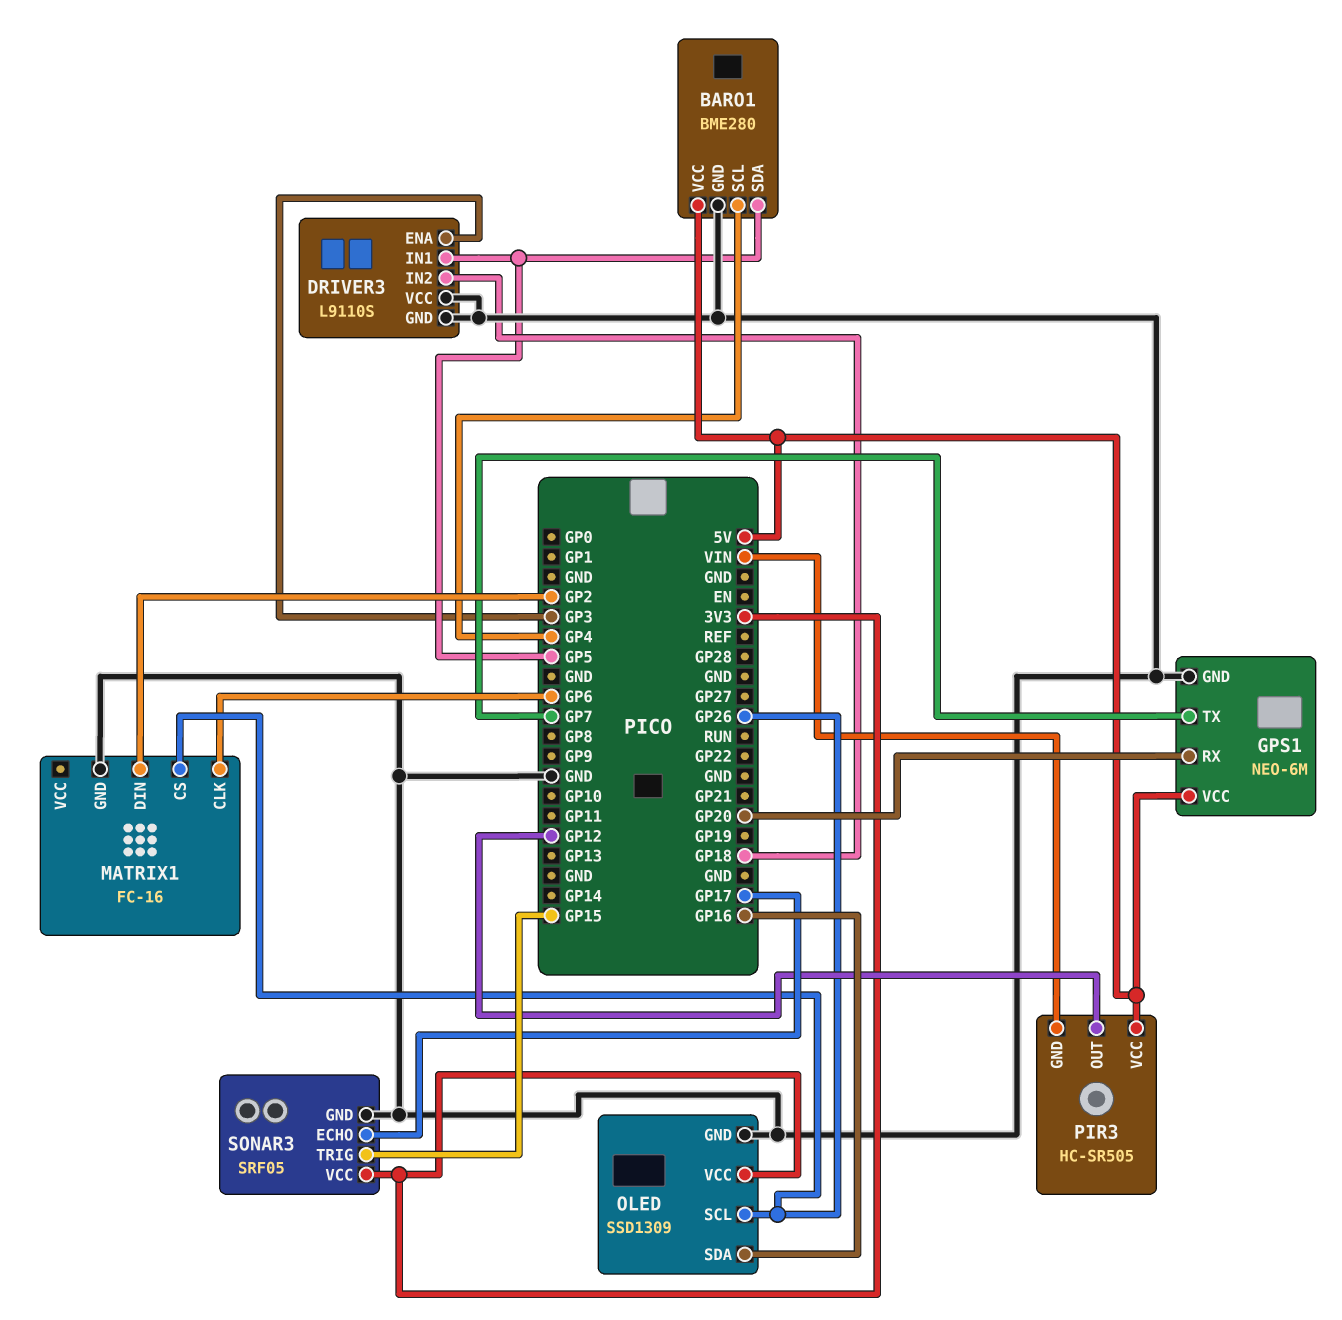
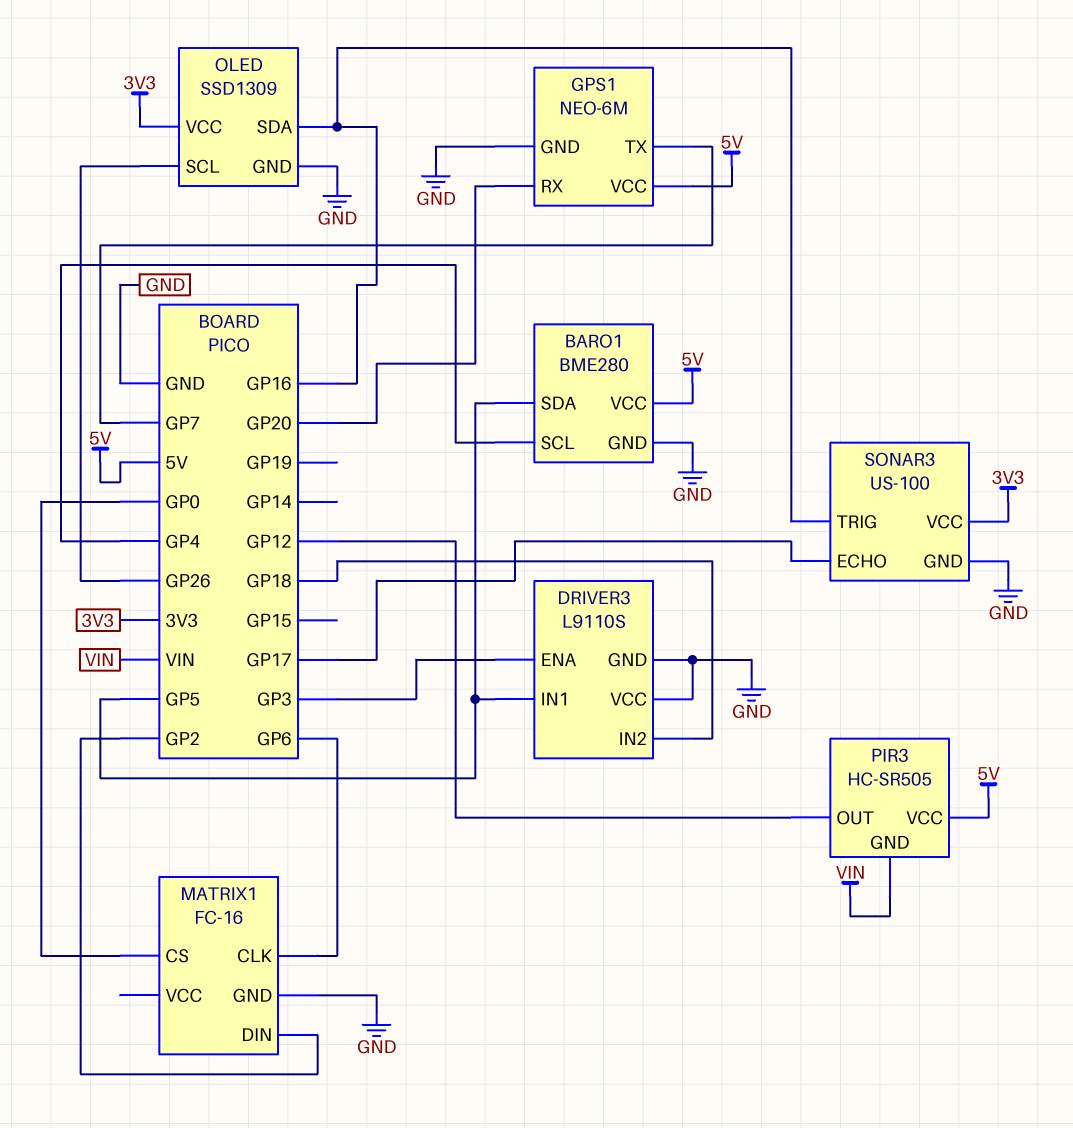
MATRIX1 pin CS: GP26 -> GP0
SONAR3: SRF05 -> US-100
SONAR3 pin TRIG: GP15 -> GP16

